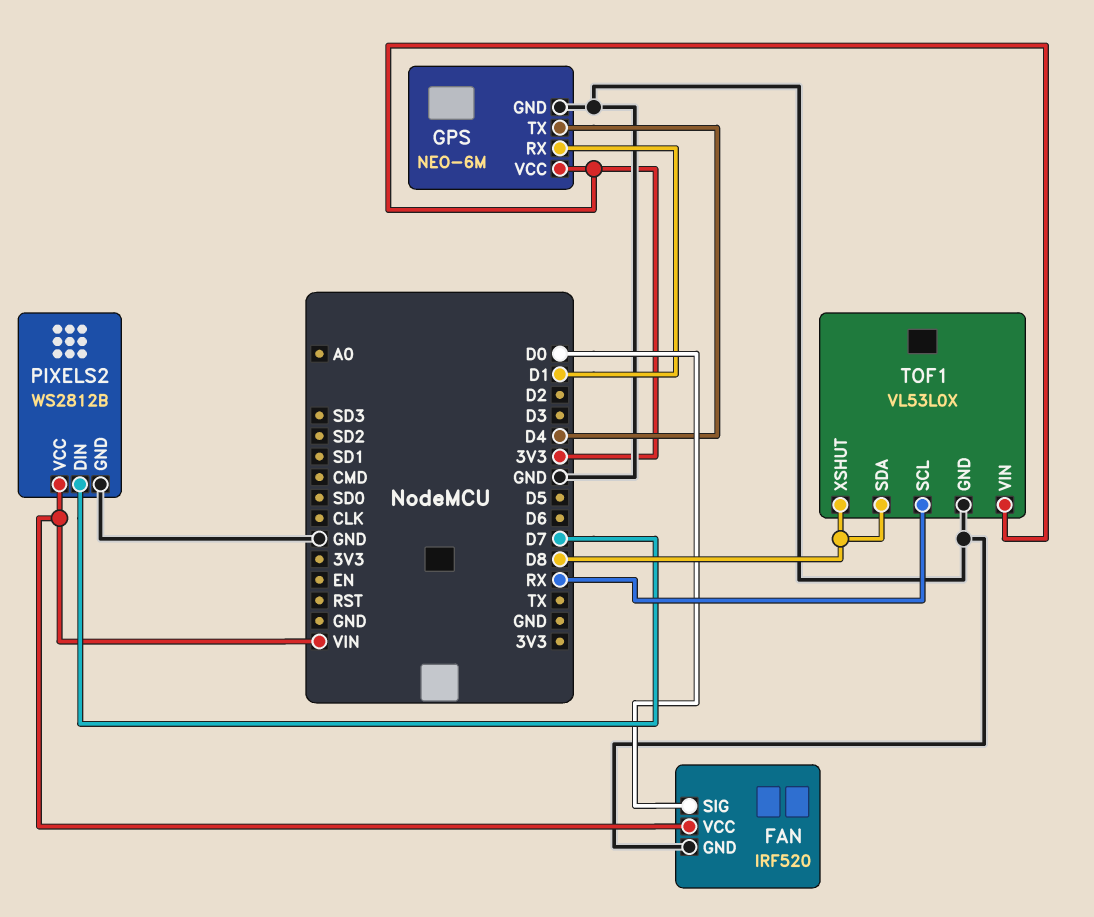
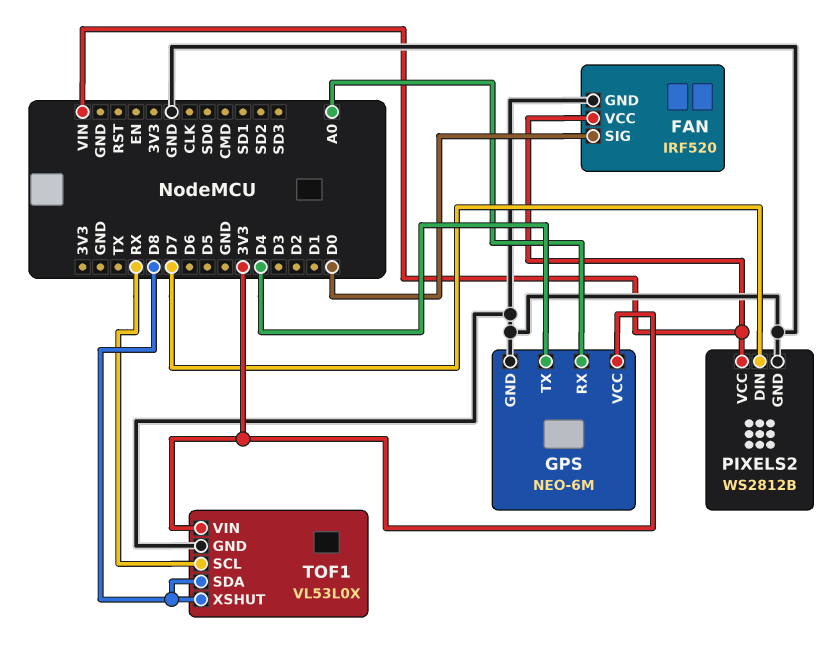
GPS pin RX: D1 -> A0

